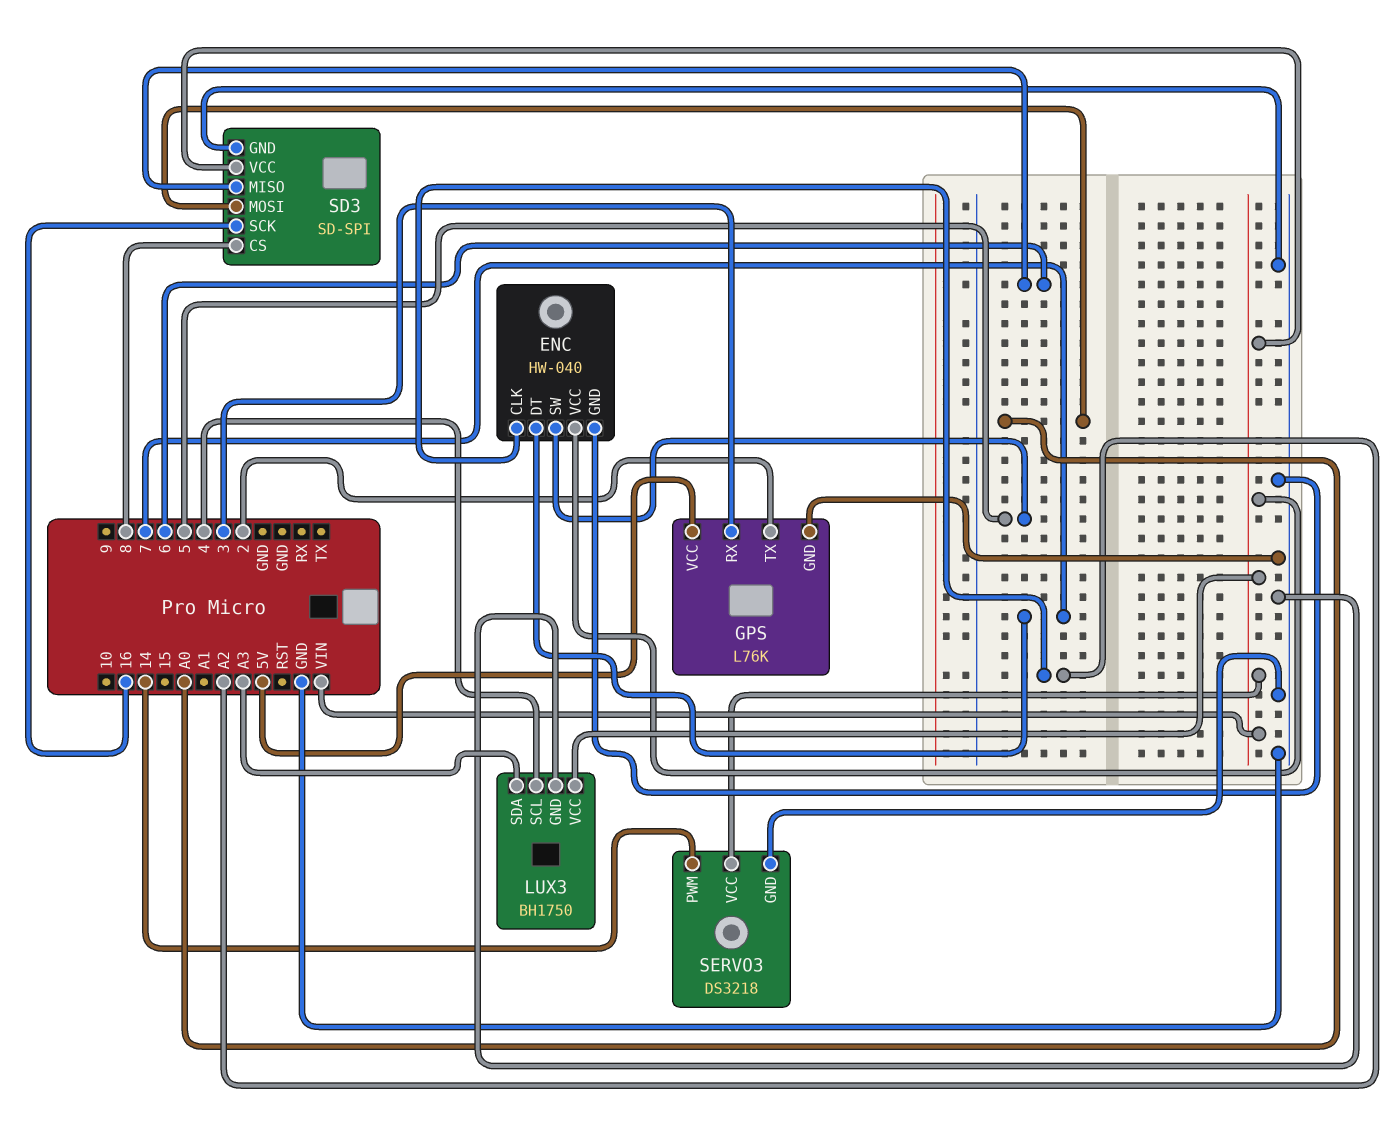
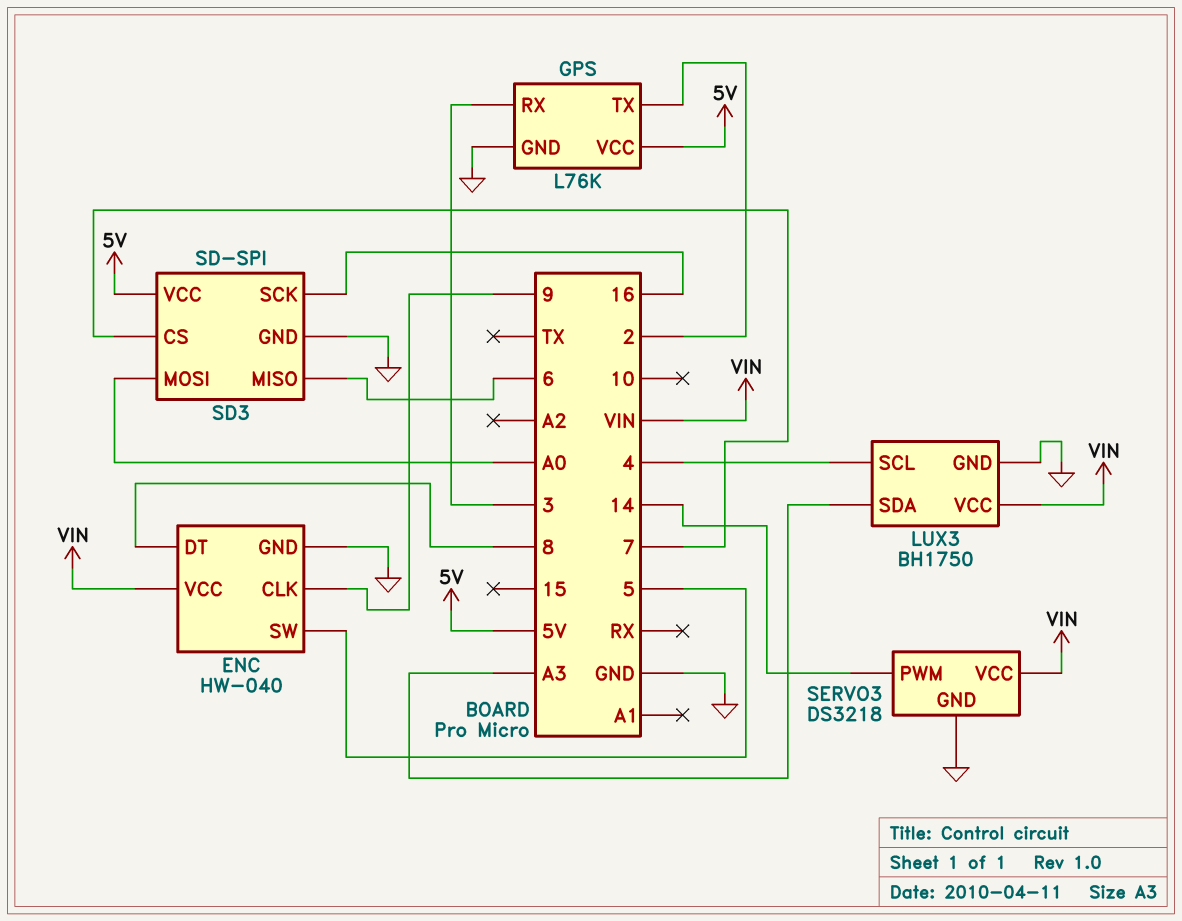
ENC pin CLK: A2 -> 9
ENC pin DT: 7 -> 8
SD3 pin CS: 8 -> 7
SD3 pin VCC: VIN -> 5V

